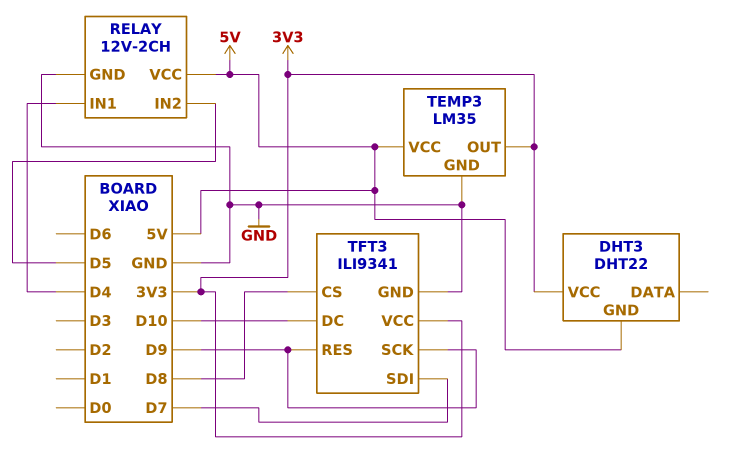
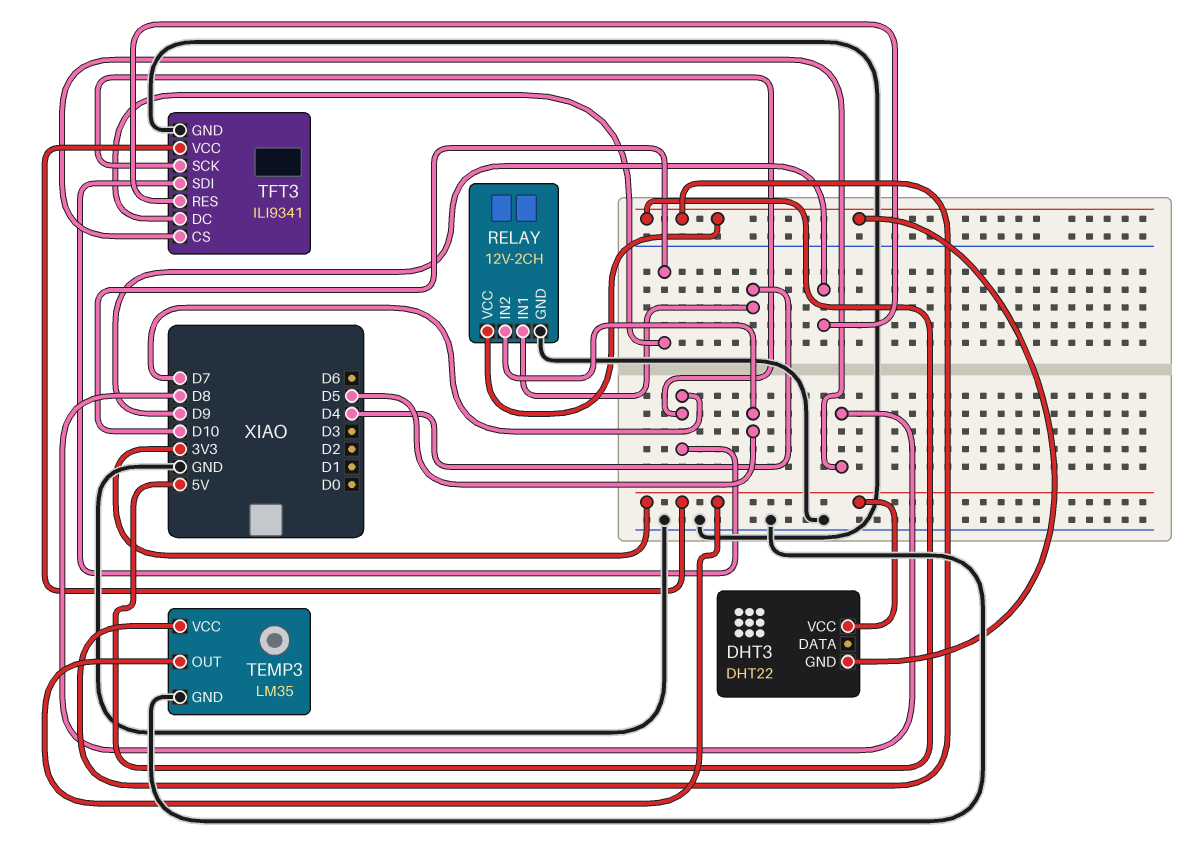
TFT3 pin SCK: D9 -> D7

